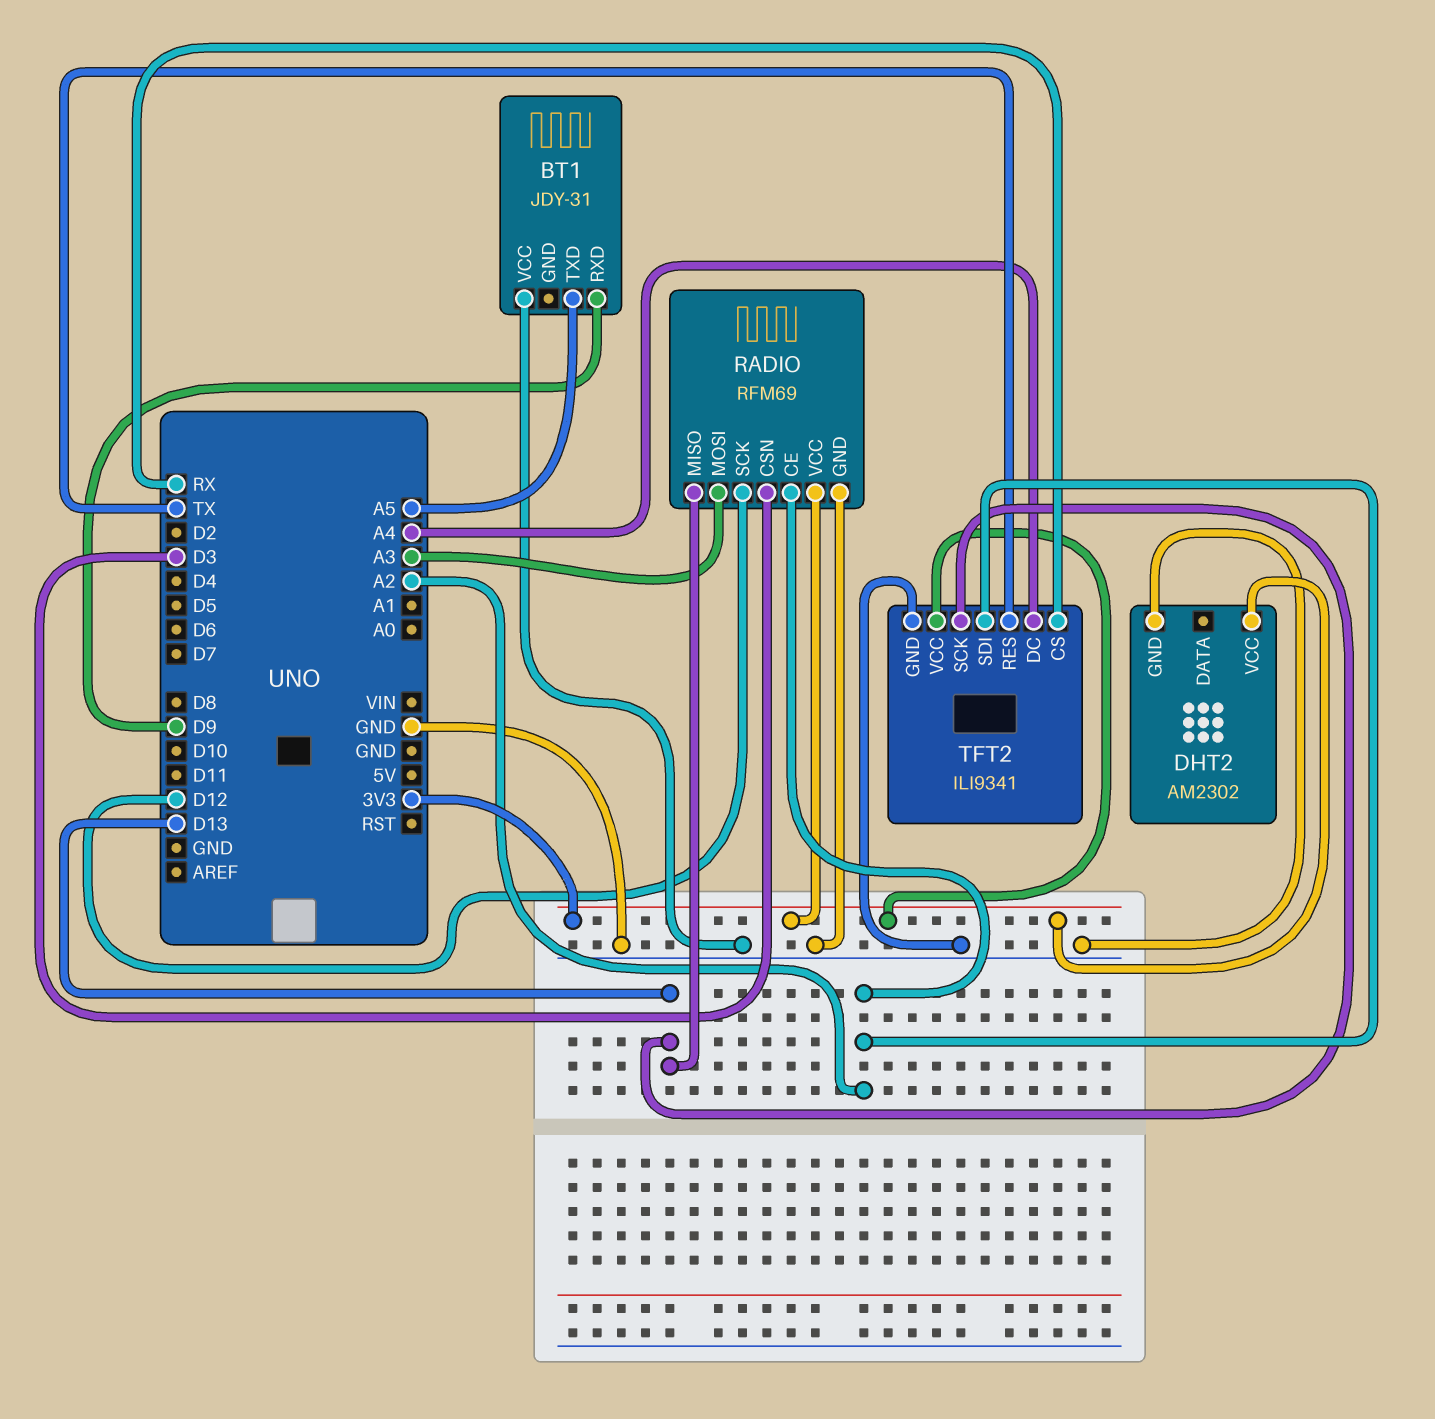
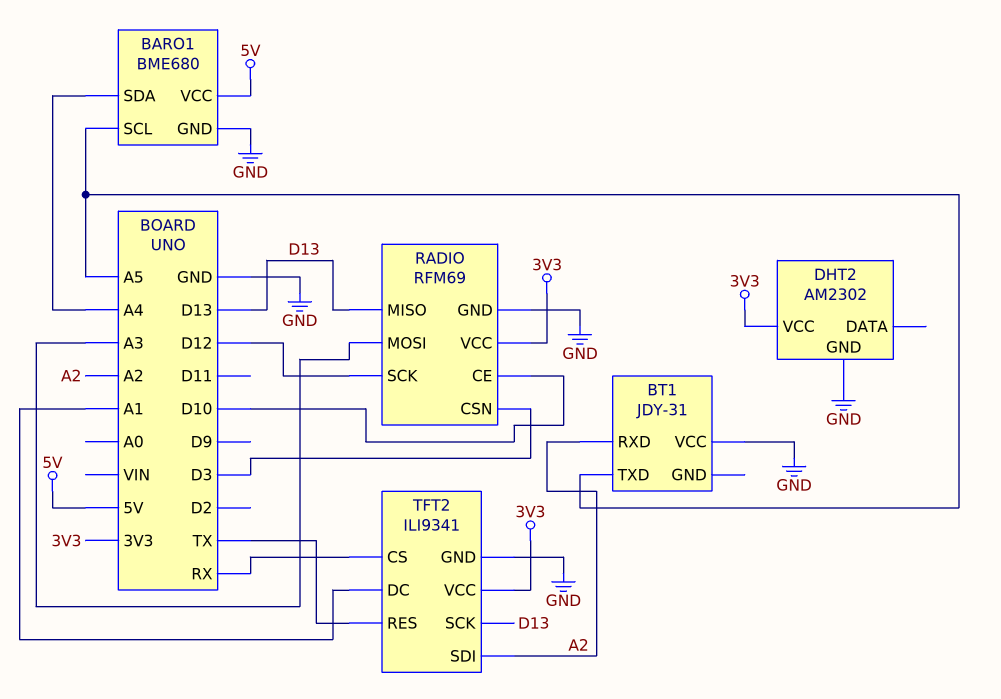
BARO1: none -> BME680
BARO1 pin GND: none -> GND
BARO1 pin SCL: none -> A5
BARO1 pin SDA: none -> A4
BARO1 pin VCC: none -> 5V
BT1 pin RXD: D9 -> A2
RADIO pin CE: A2 -> D10
TFT2 pin DC: A4 -> A1

